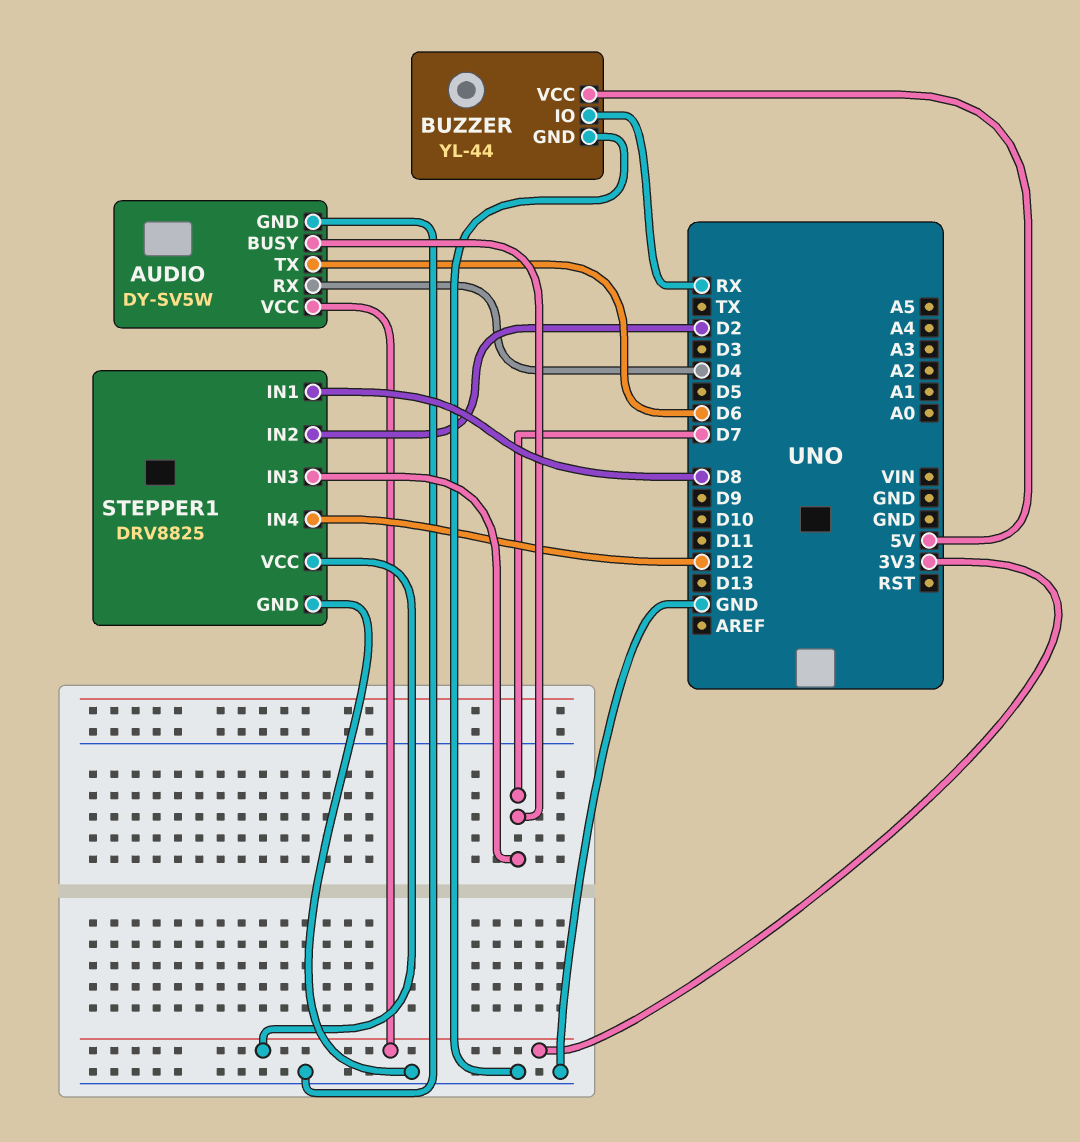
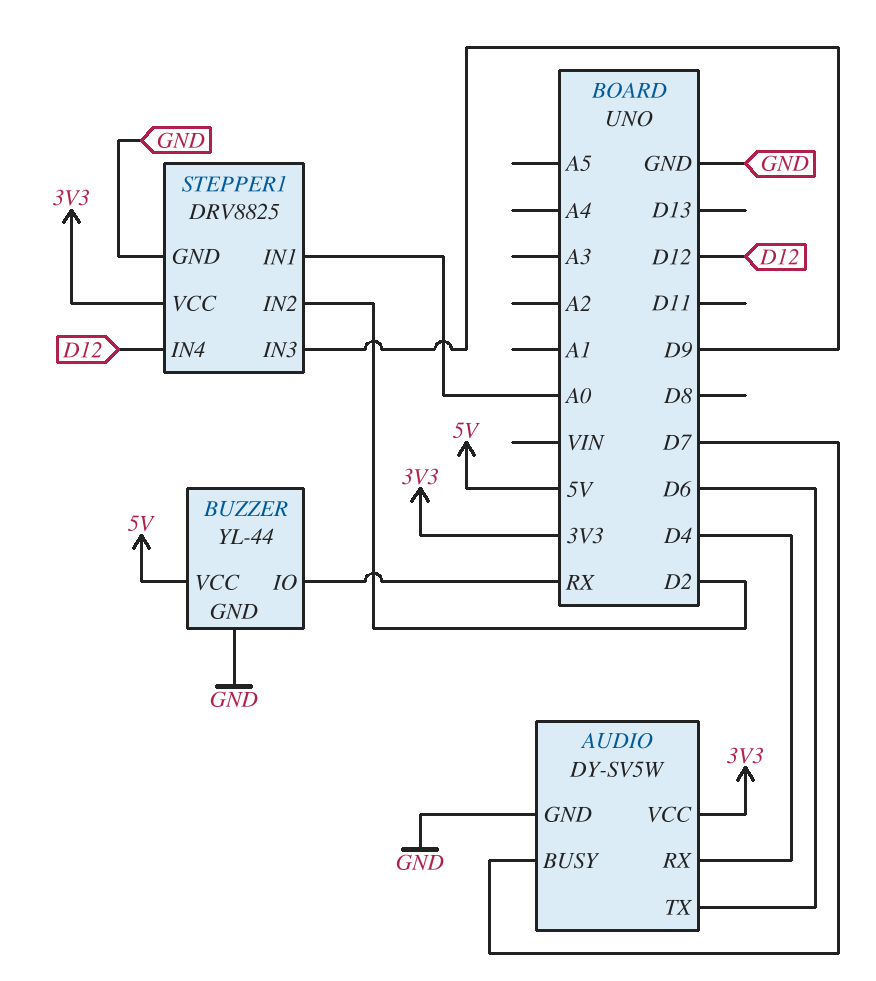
STEPPER1 pin IN1: D8 -> A0
STEPPER1 pin IN3: D7 -> D9

